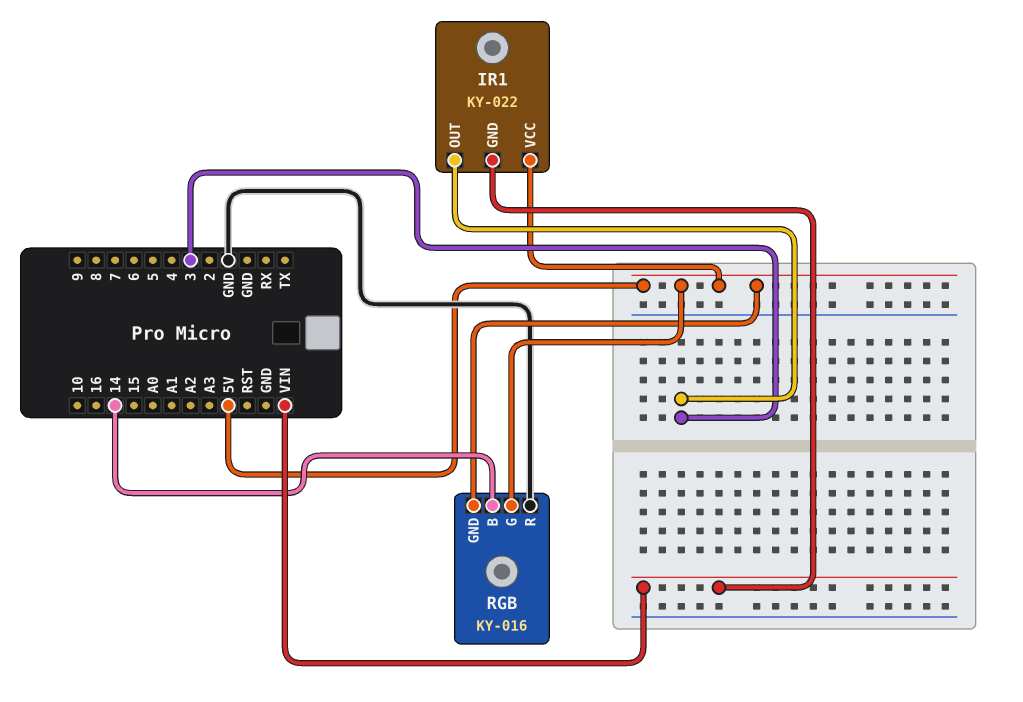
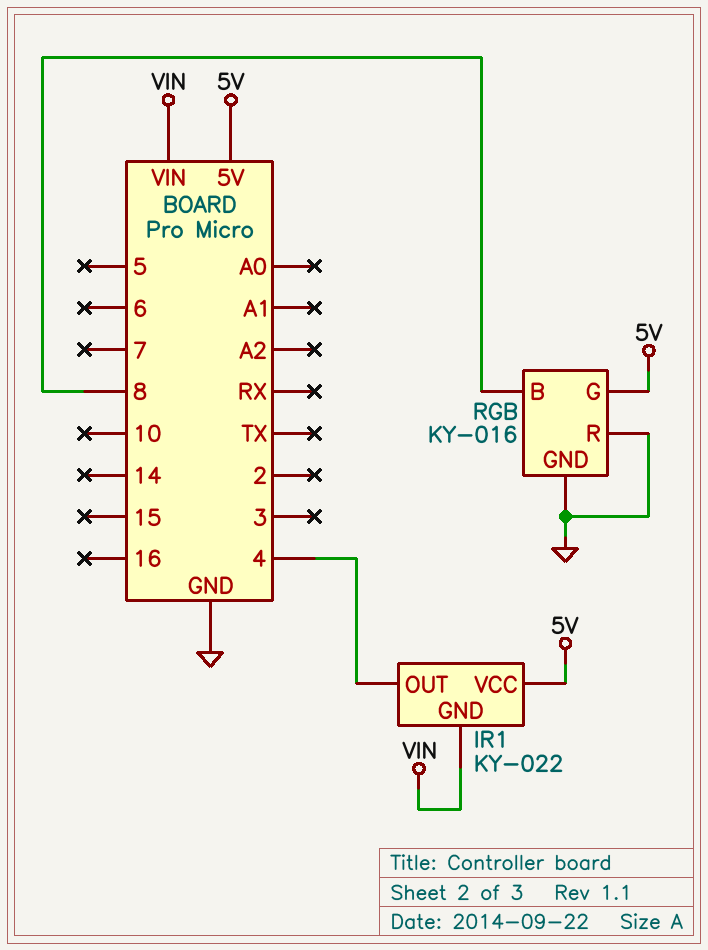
IR1 pin OUT: 3 -> 4
RGB pin B: 14 -> 8
RGB pin GND: 5V -> GND

